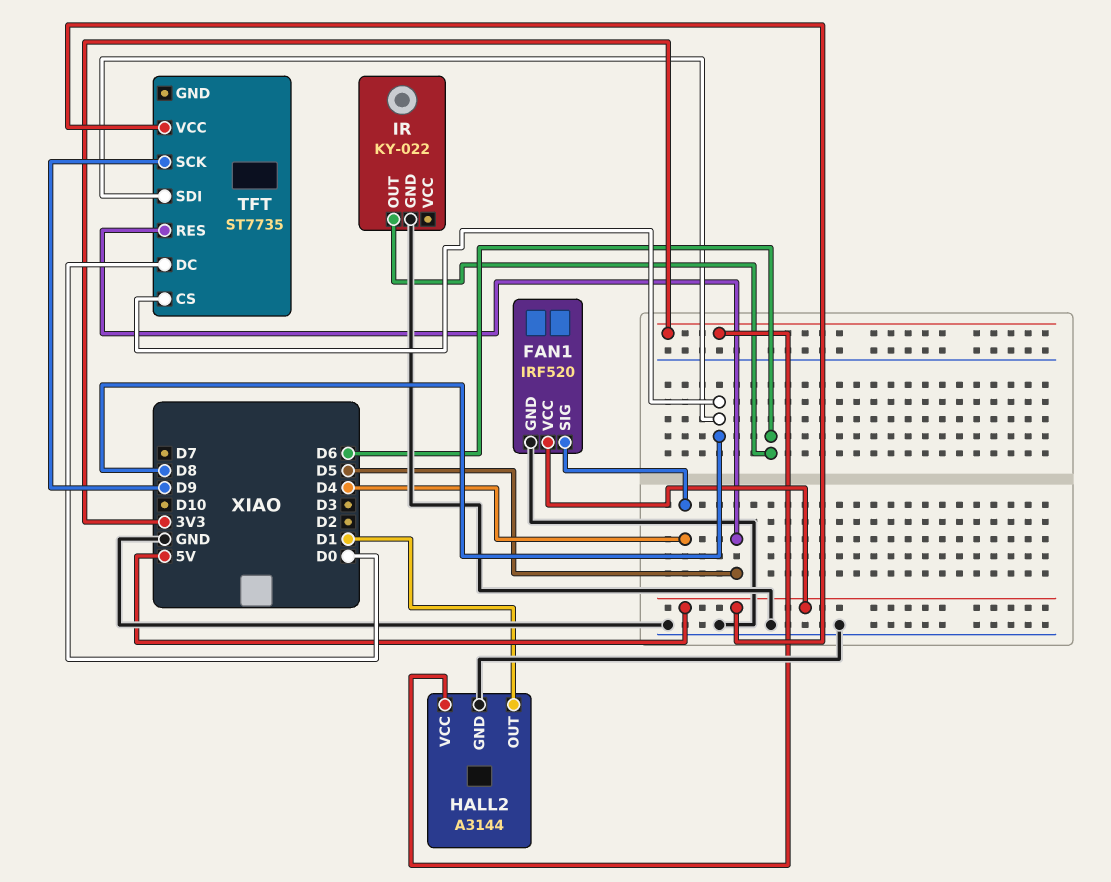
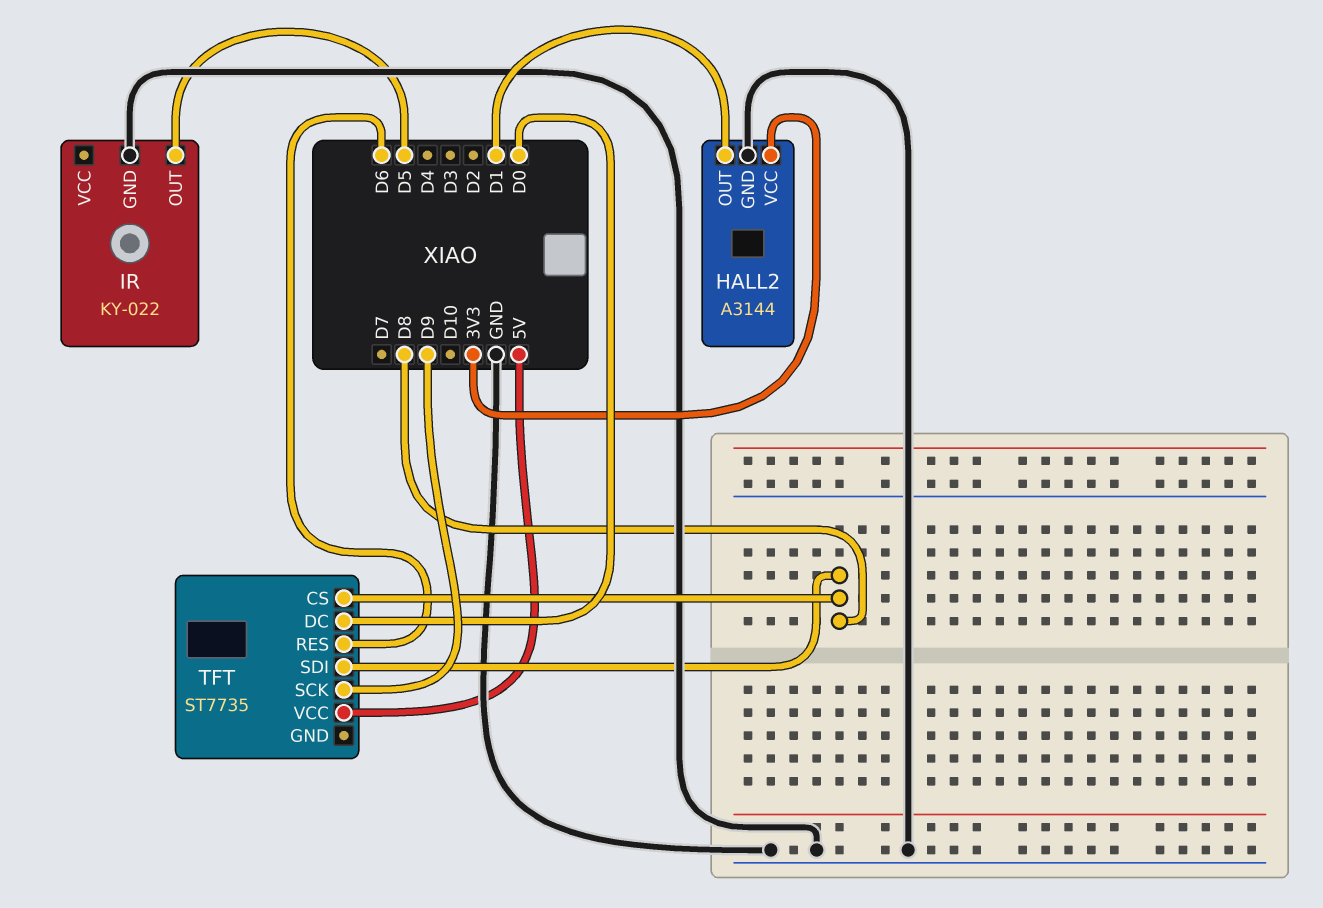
FAN1: IRF520 -> none
FAN1 pin GND: GND -> none
FAN1 pin SIG: D4 -> none
FAN1 pin VCC: 5V -> none
IR pin OUT: D6 -> D5
TFT pin RES: D5 -> D6

